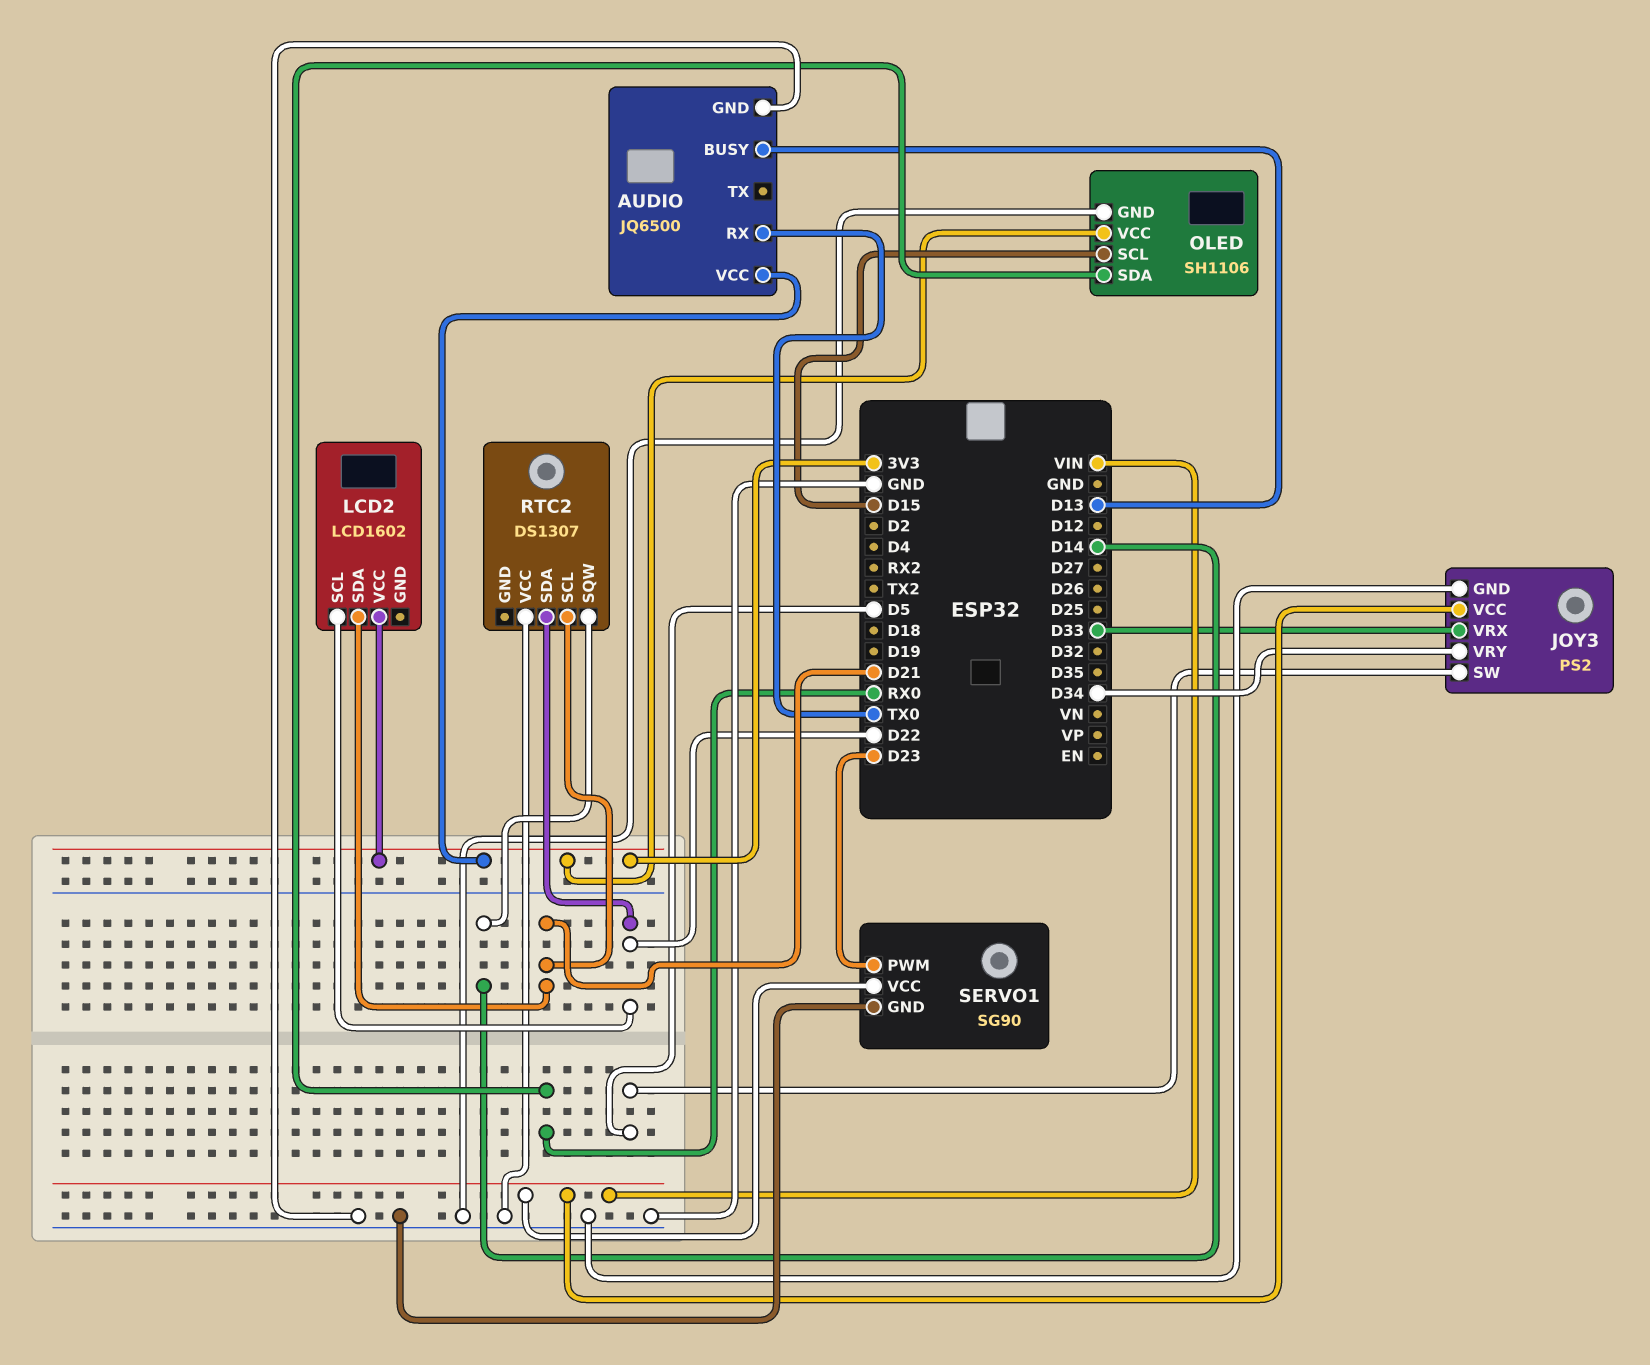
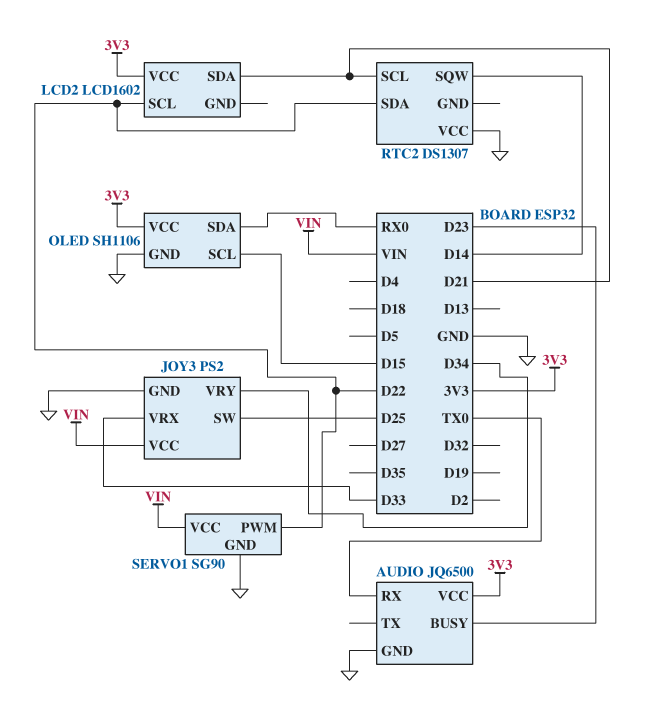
AUDIO pin BUSY: D13 -> D23
JOY3 pin SW: D5 -> D25
SERVO1 pin PWM: D23 -> D22

